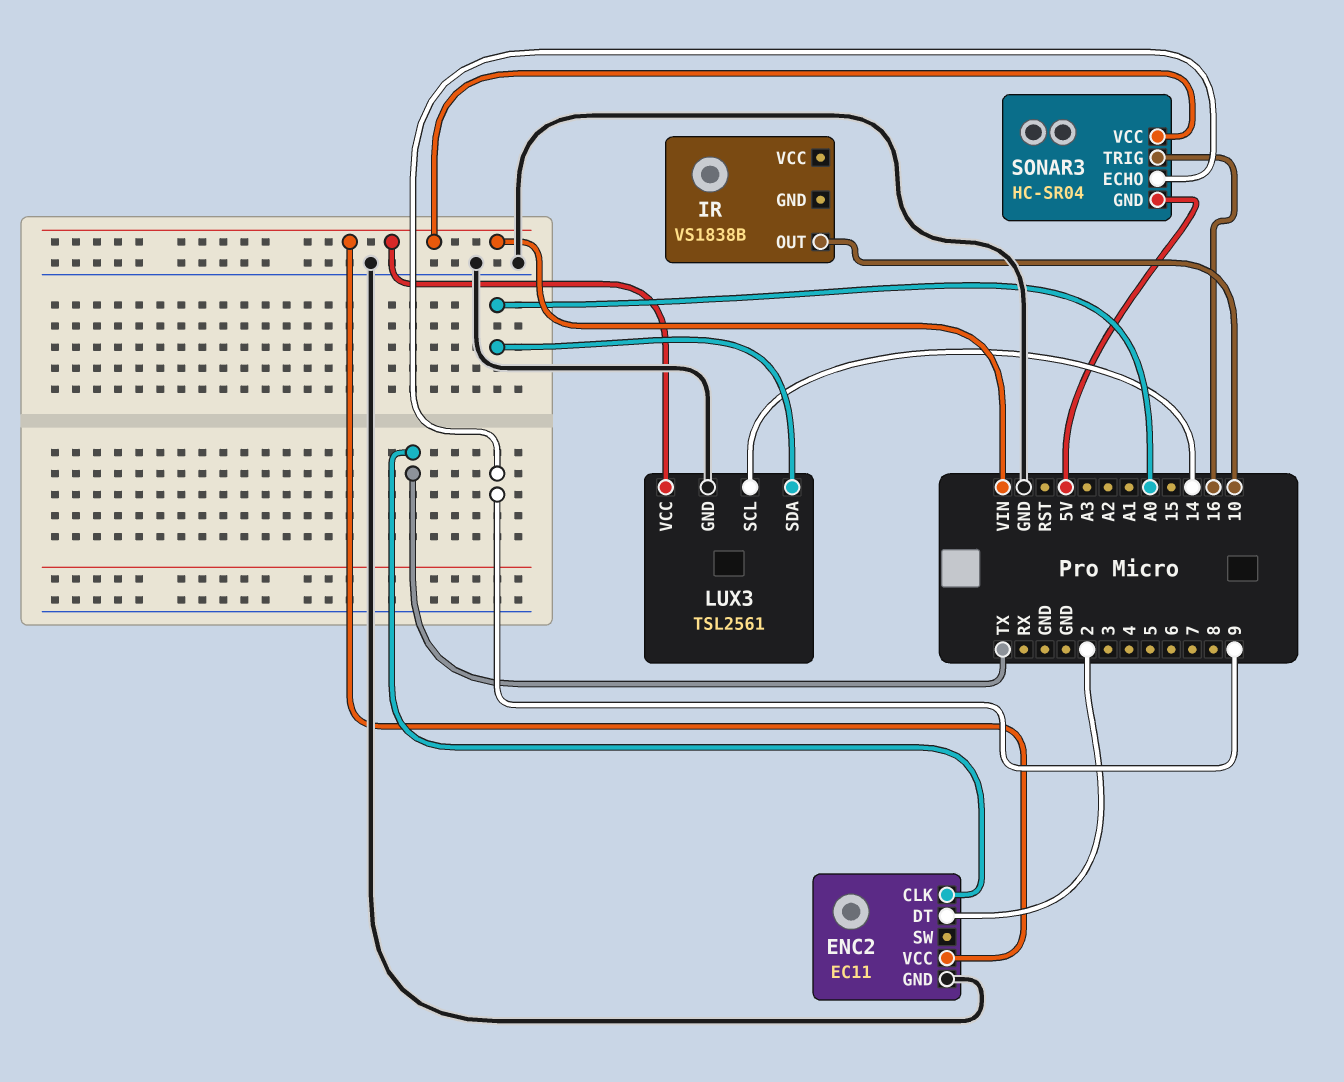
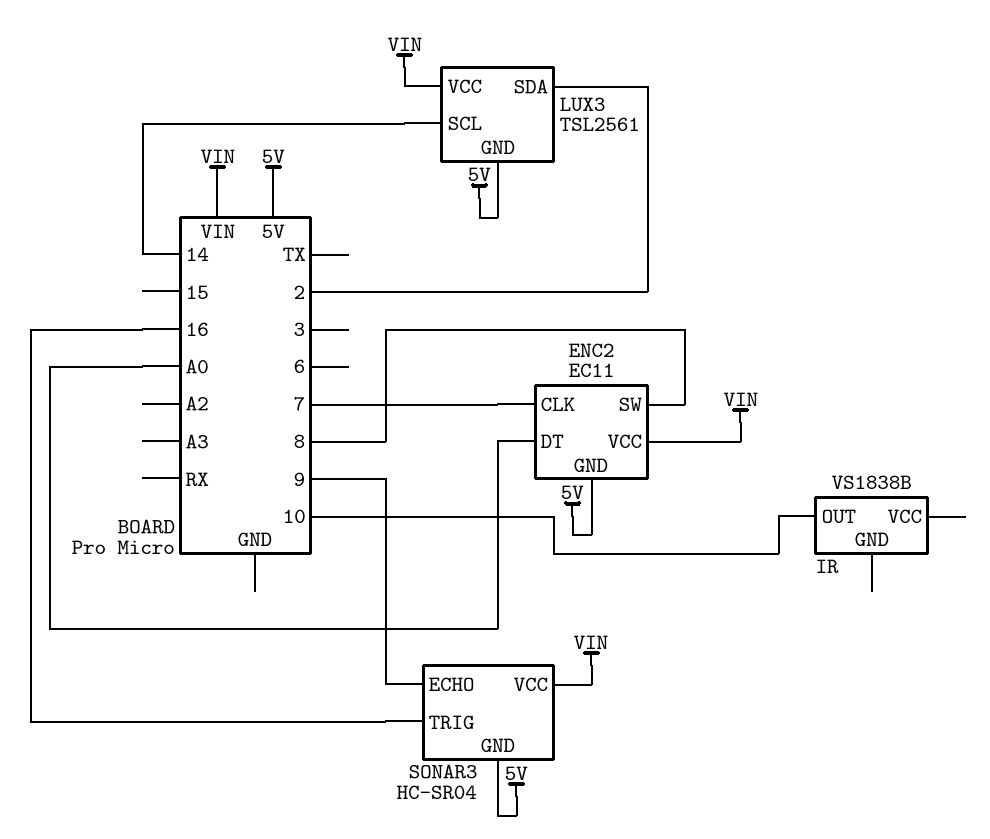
ENC2 pin CLK: TX -> 7
ENC2 pin DT: 2 -> A0
ENC2 pin GND: GND -> 5V
ENC2 pin SW: none -> 8
LUX3 pin GND: GND -> 5V
LUX3 pin SDA: A0 -> 2

